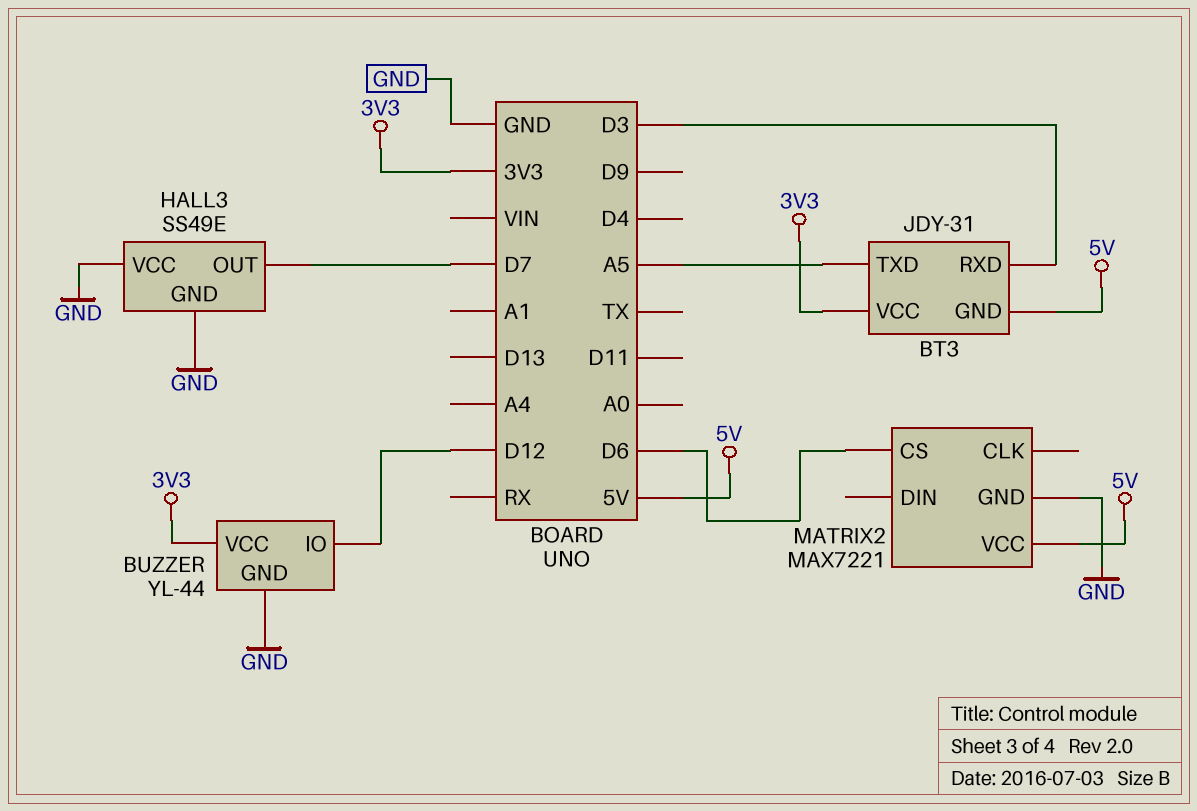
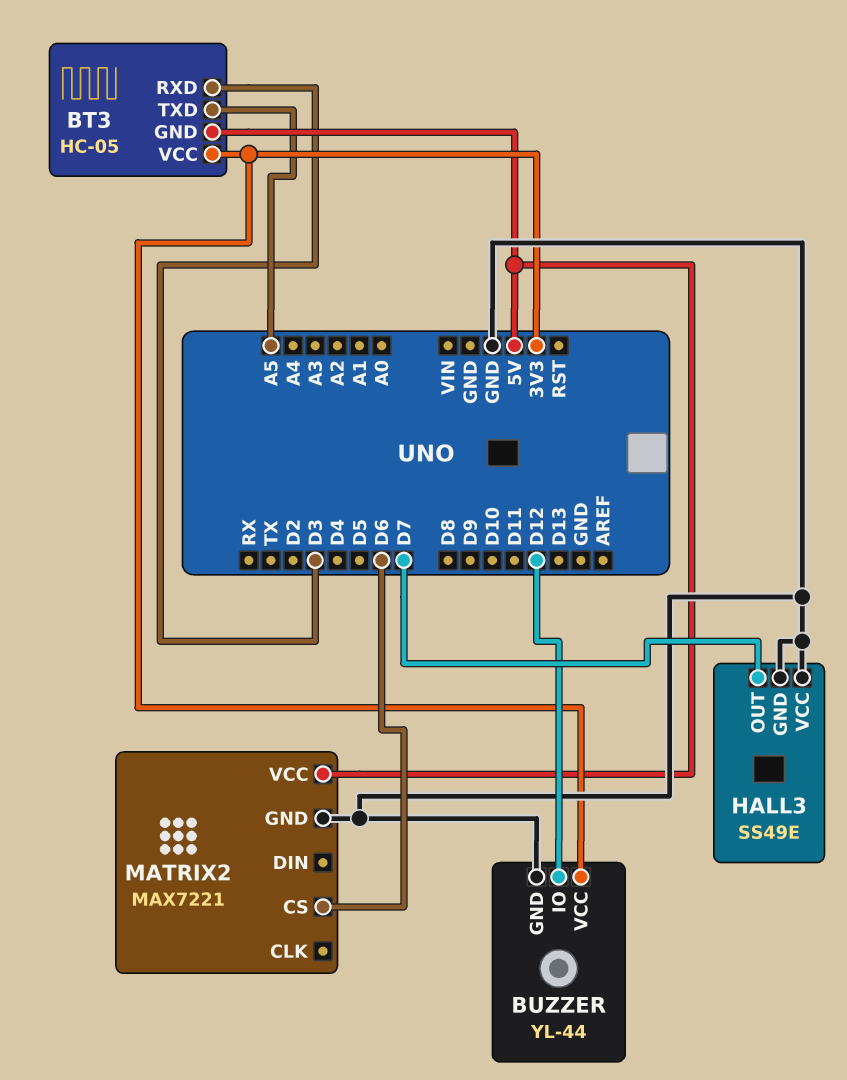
BT3: JDY-31 -> HC-05

